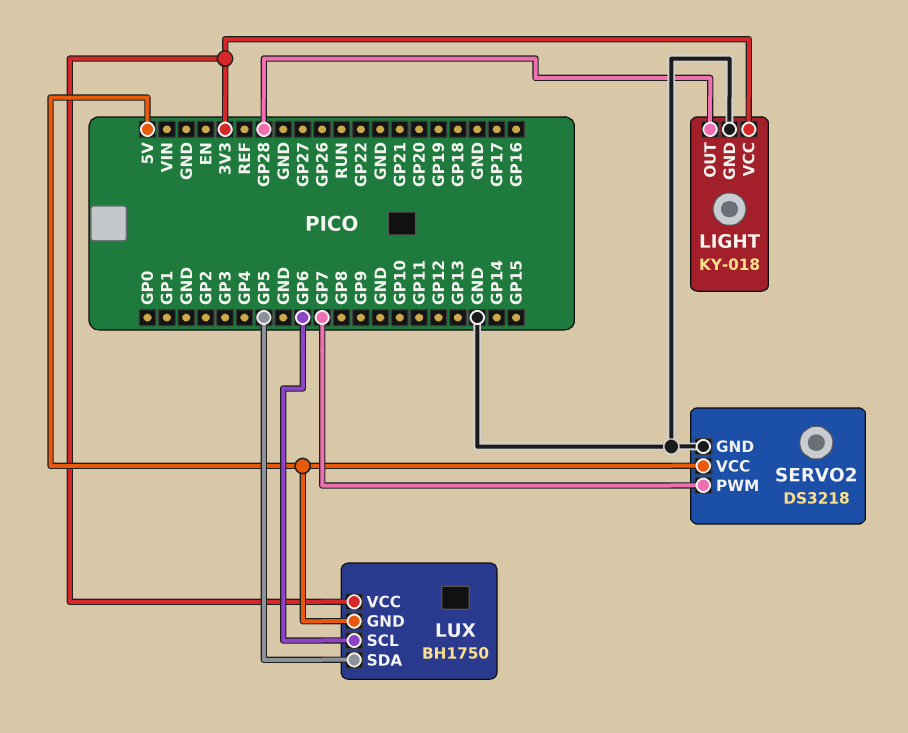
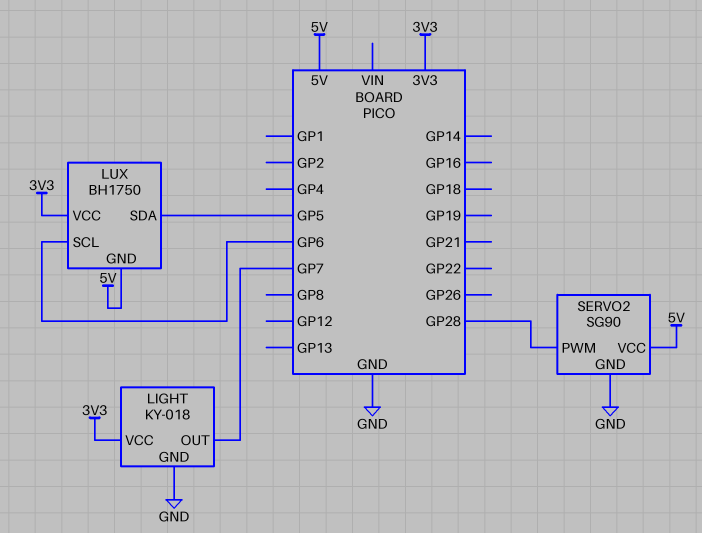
LIGHT pin OUT: GP28 -> GP7
SERVO2: DS3218 -> SG90
SERVO2 pin PWM: GP7 -> GP28

